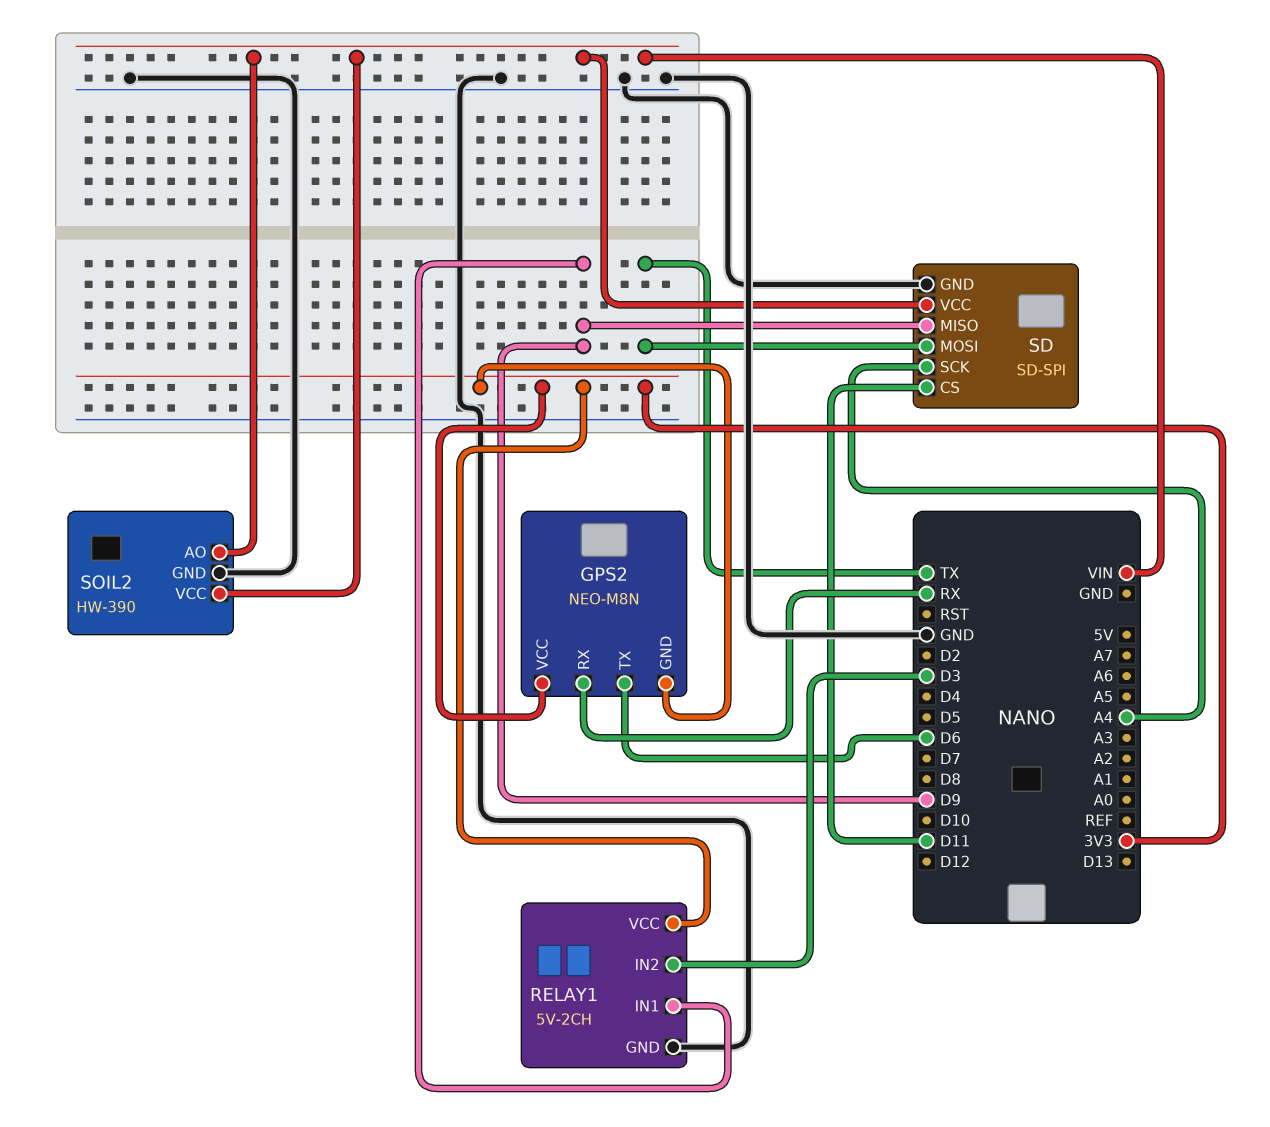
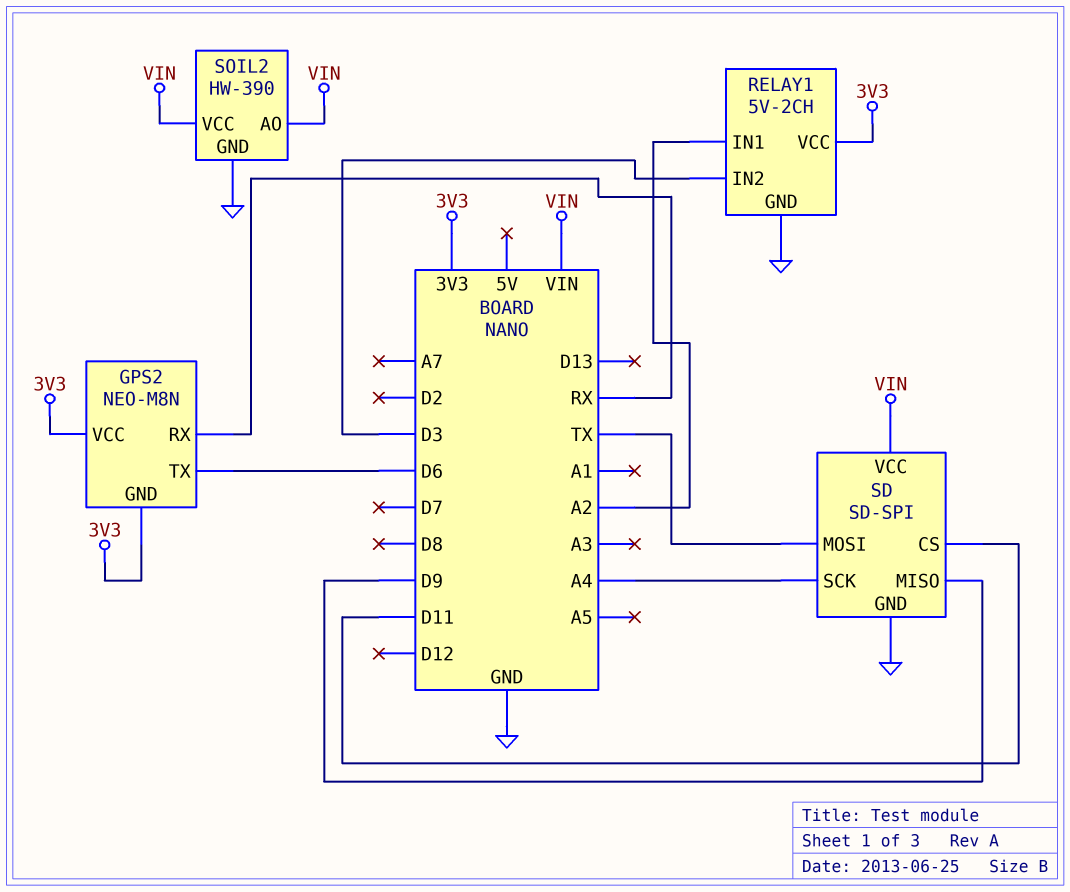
RELAY1 pin IN1: D9 -> A2

